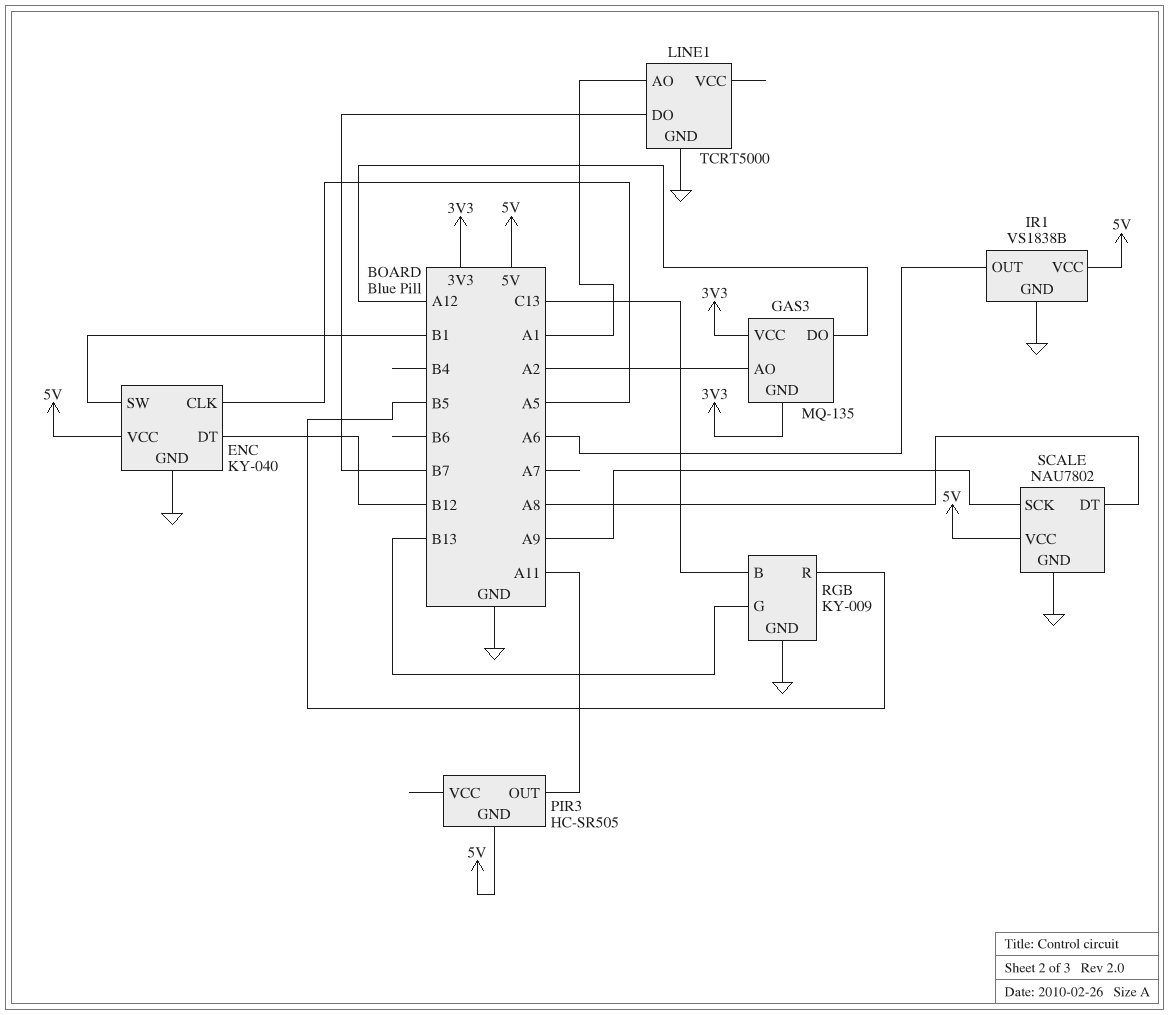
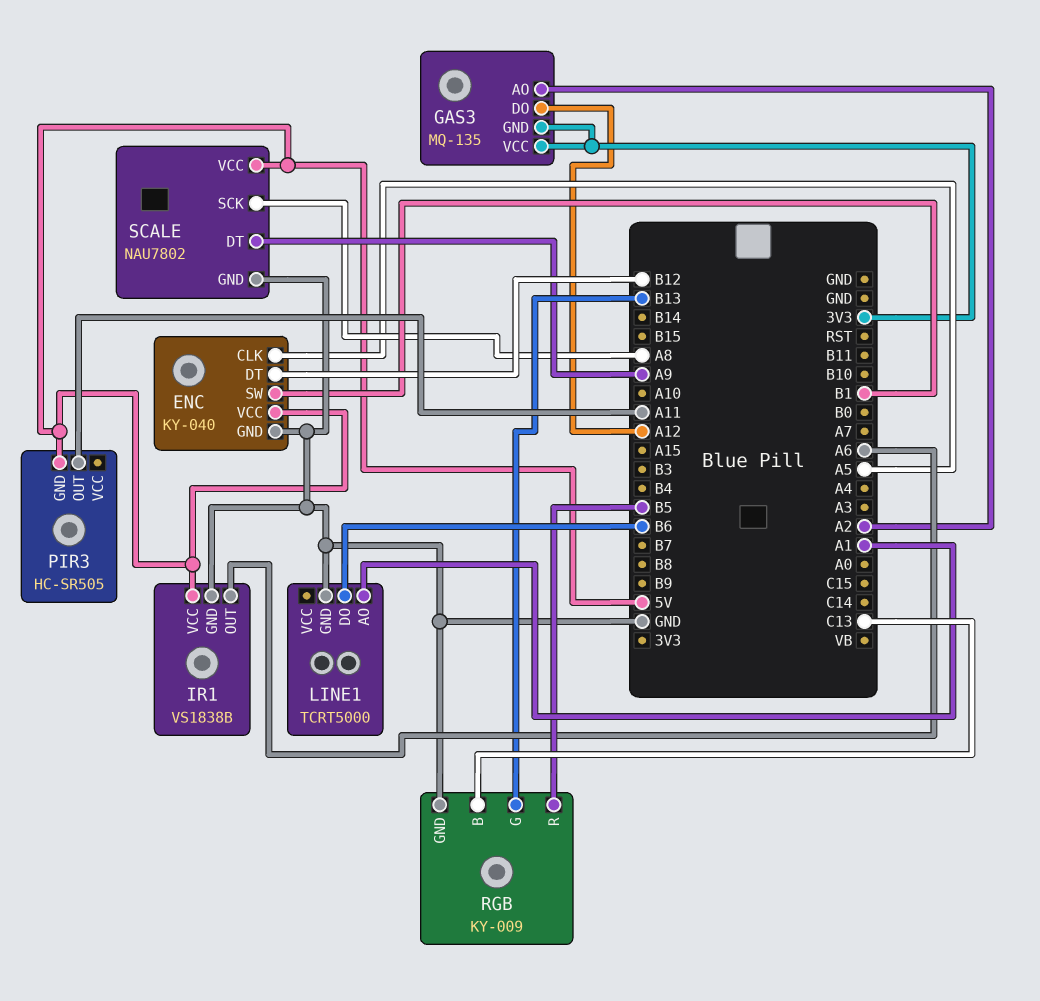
LINE1 pin DO: B7 -> B6
SCALE pin DT: A8 -> A9
SCALE pin SCK: A9 -> A8

